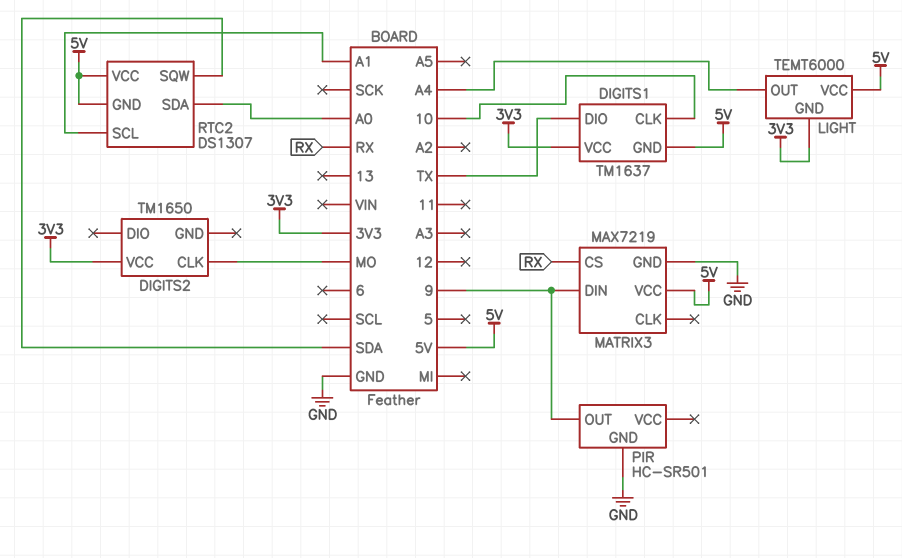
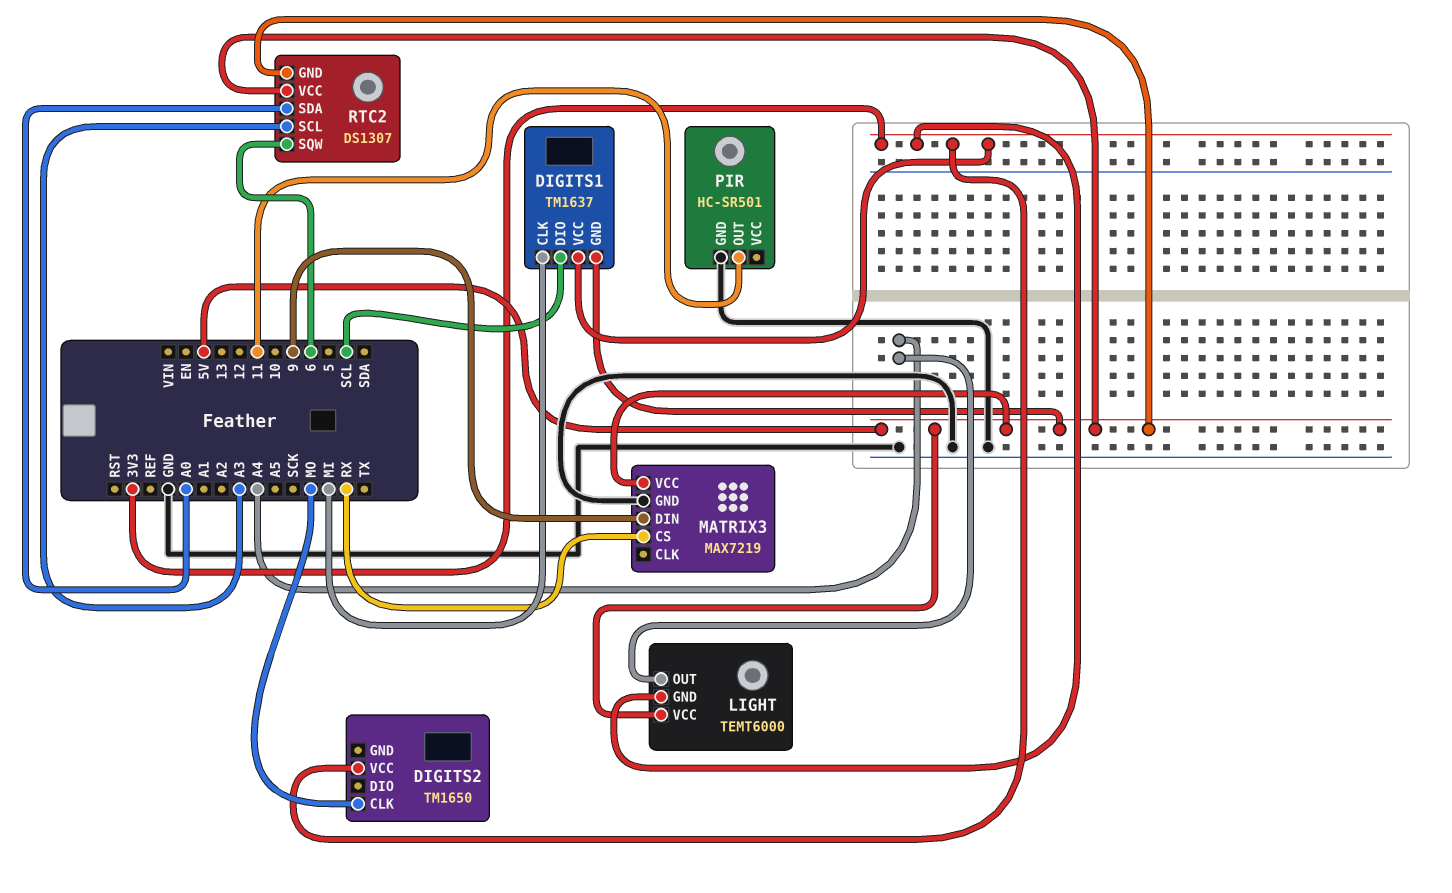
DIGITS1 pin CLK: 10 -> MI
DIGITS1 pin DIO: TX -> SCL
PIR pin OUT: 9 -> 11
RTC2 pin SCL: A1 -> A3
RTC2 pin SQW: SDA -> 6

